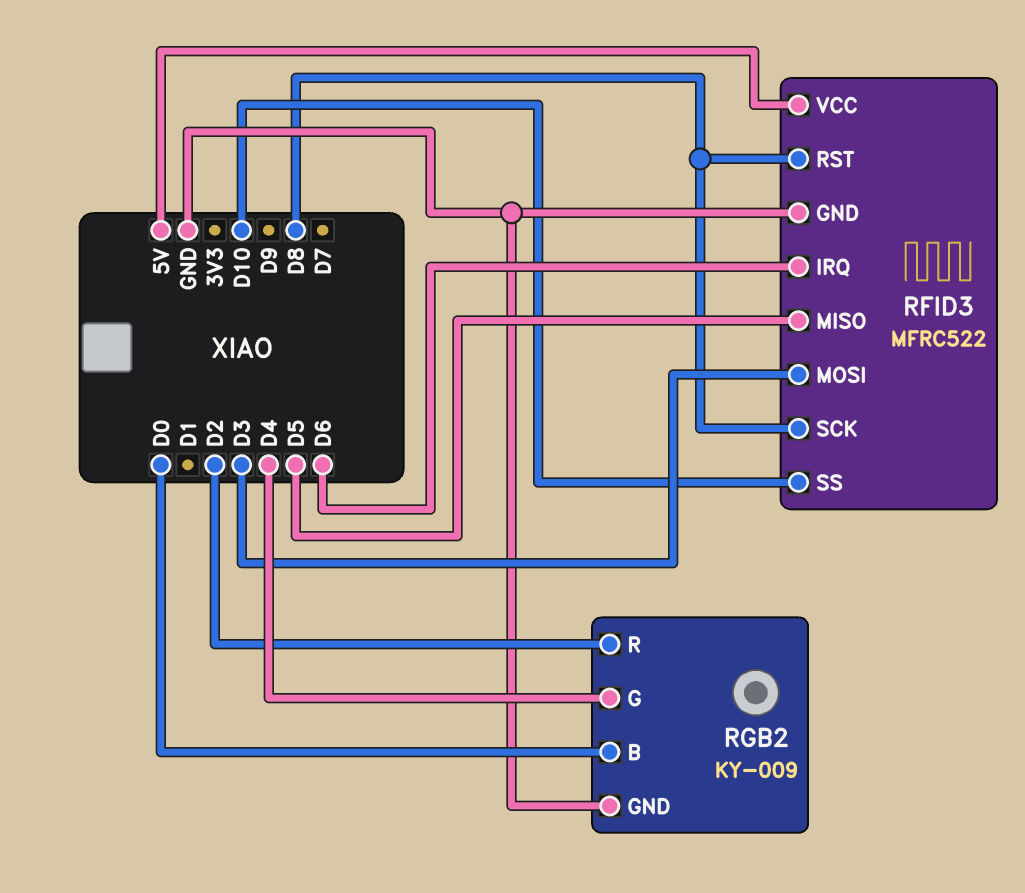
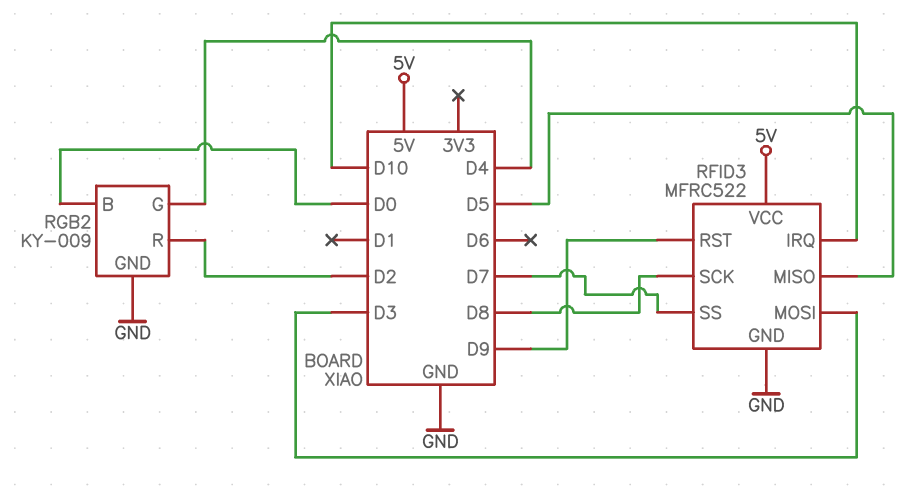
RFID3 pin IRQ: D6 -> D10
RFID3 pin RST: D8 -> D9
RFID3 pin SS: D10 -> D7

